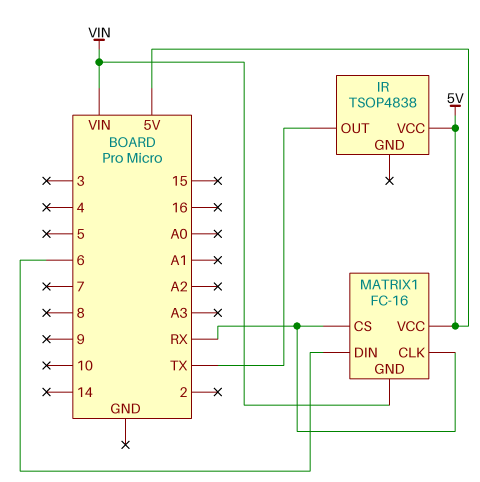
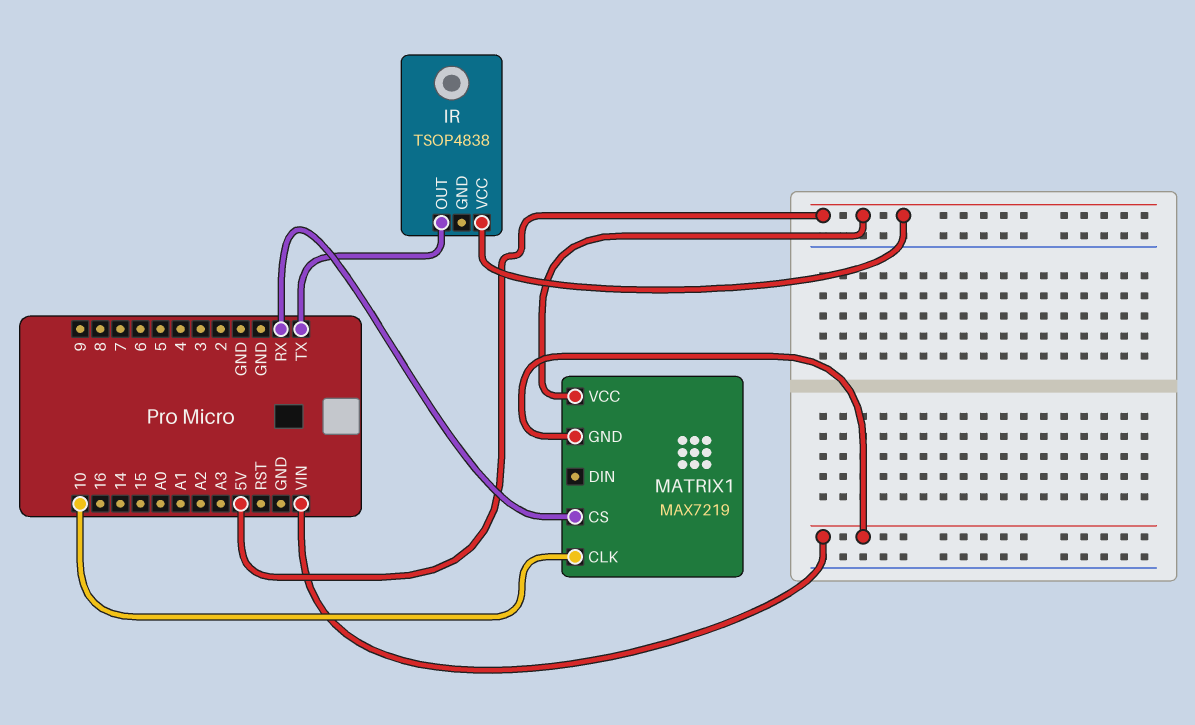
MATRIX1: FC-16 -> MAX7219
MATRIX1 pin CLK: RX -> 10
MATRIX1 pin DIN: 6 -> none

